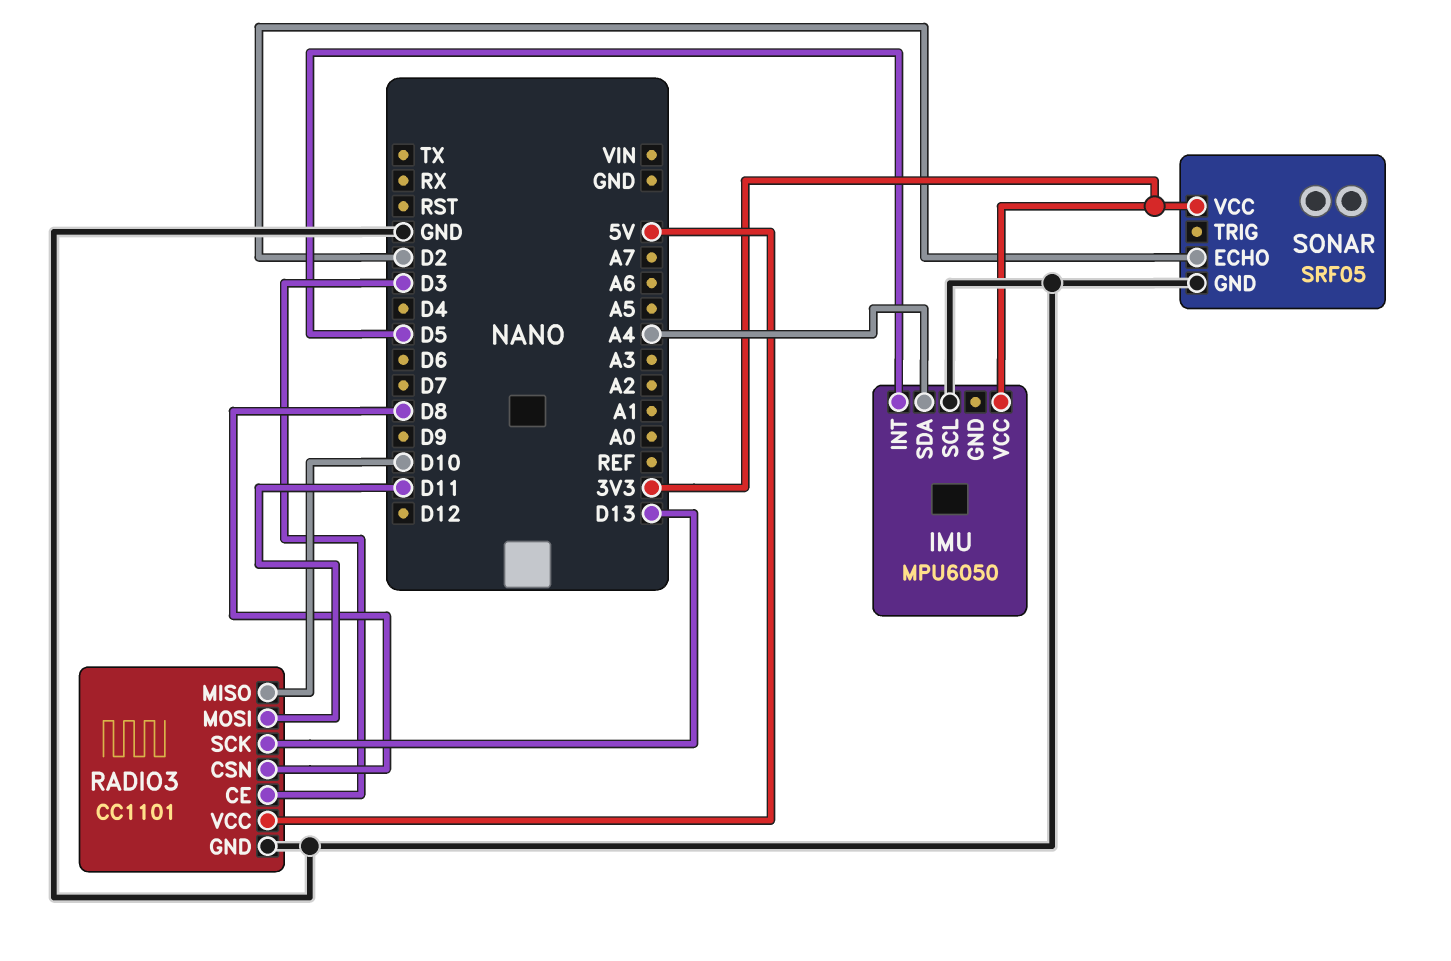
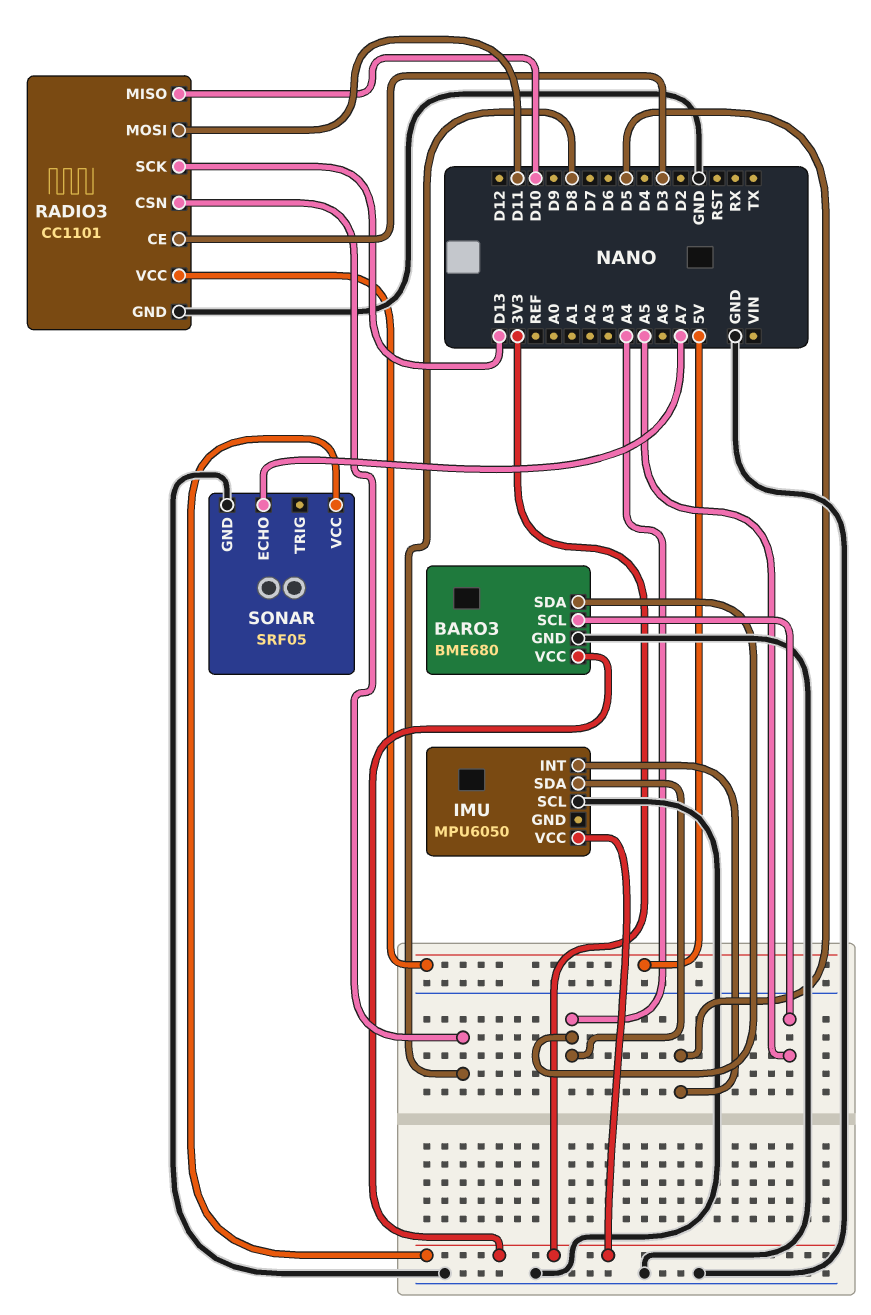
BARO3: none -> BME680
BARO3 pin GND: none -> GND
BARO3 pin SCL: none -> A5
BARO3 pin SDA: none -> A4
BARO3 pin VCC: none -> 3V3
SONAR pin ECHO: D2 -> A7

